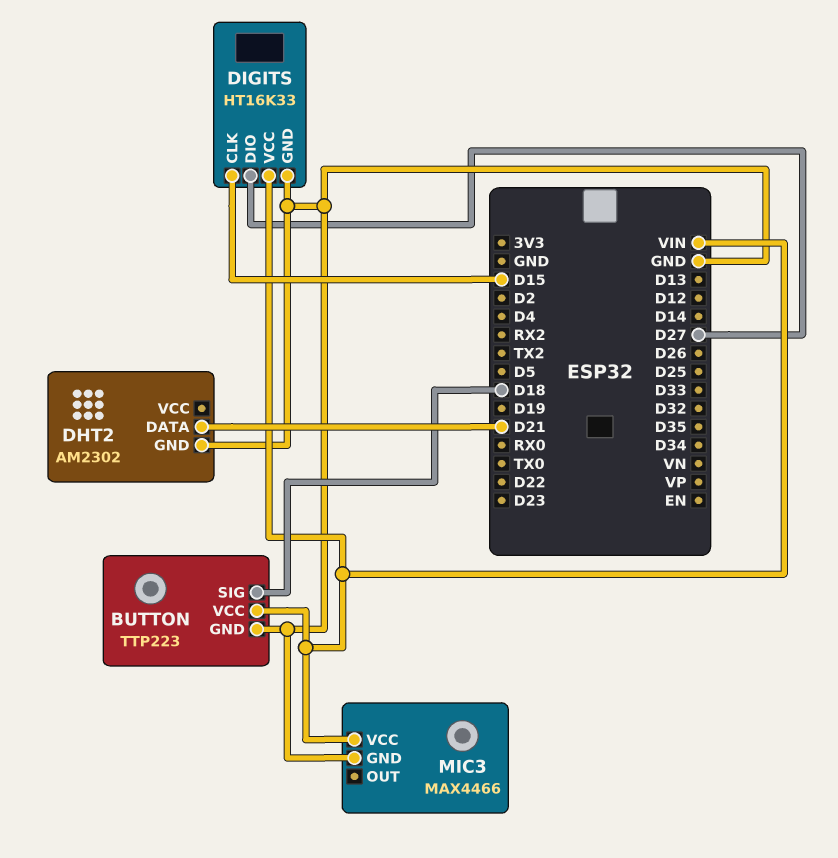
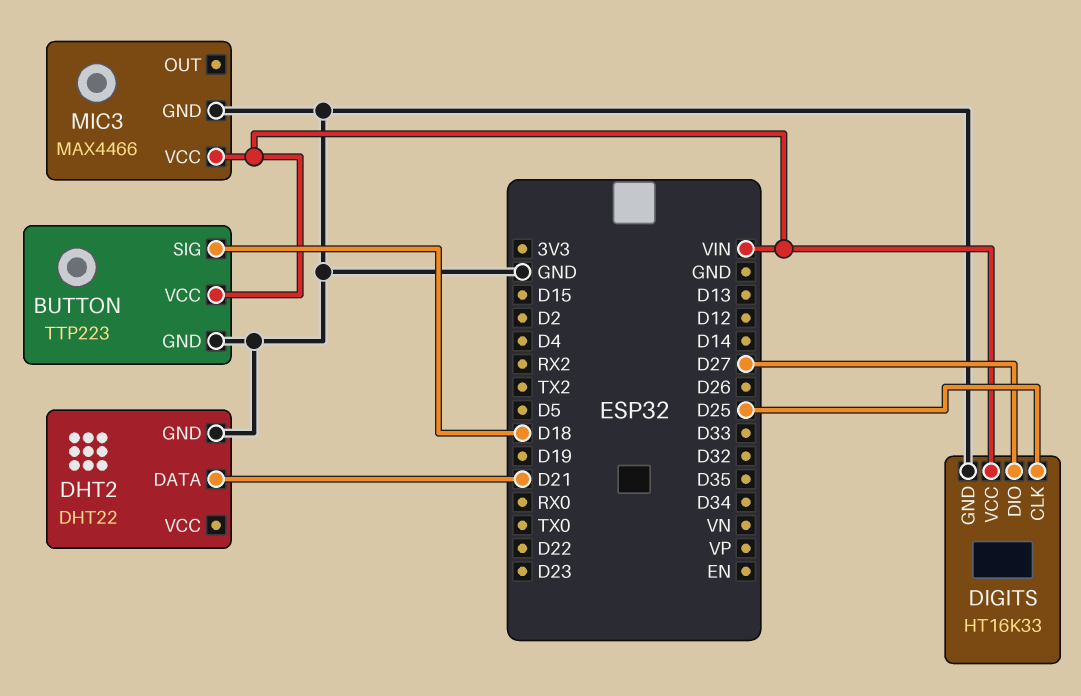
DHT2: AM2302 -> DHT22
DIGITS pin CLK: D15 -> D25

